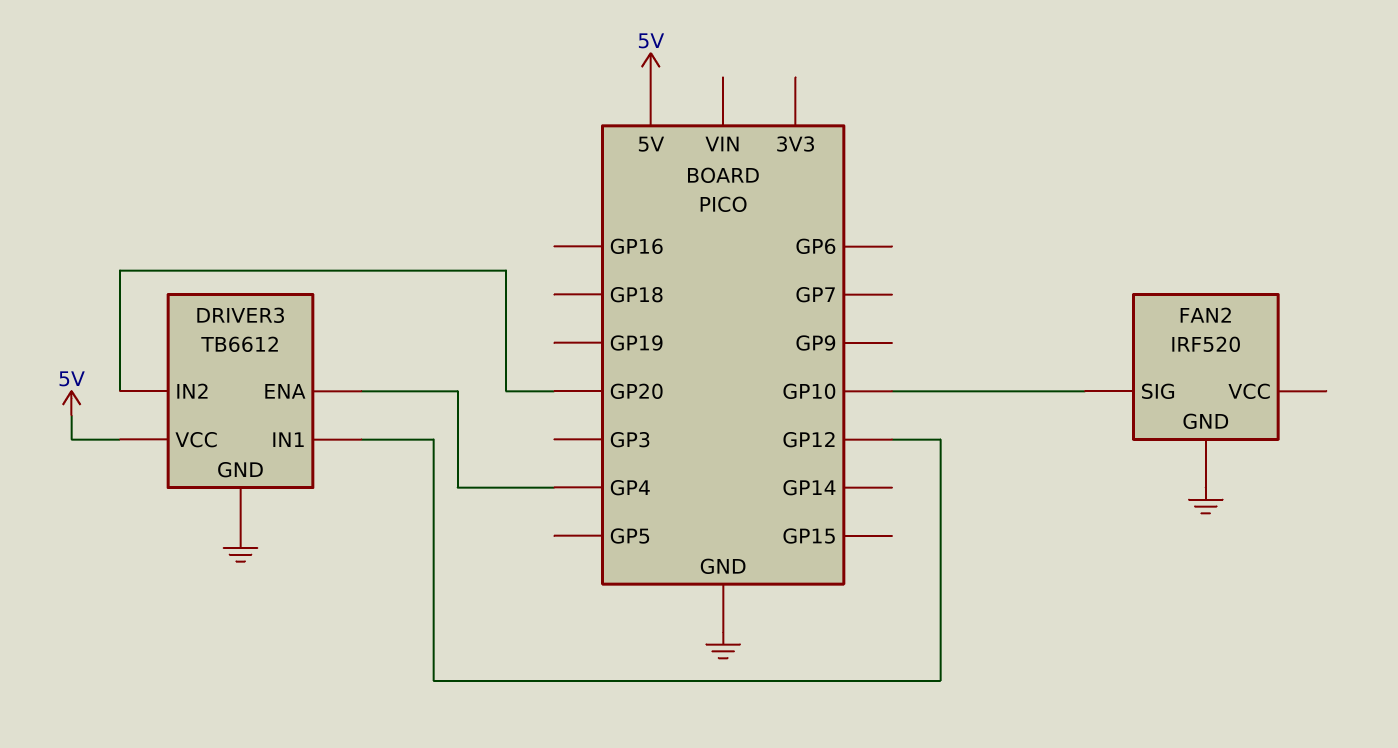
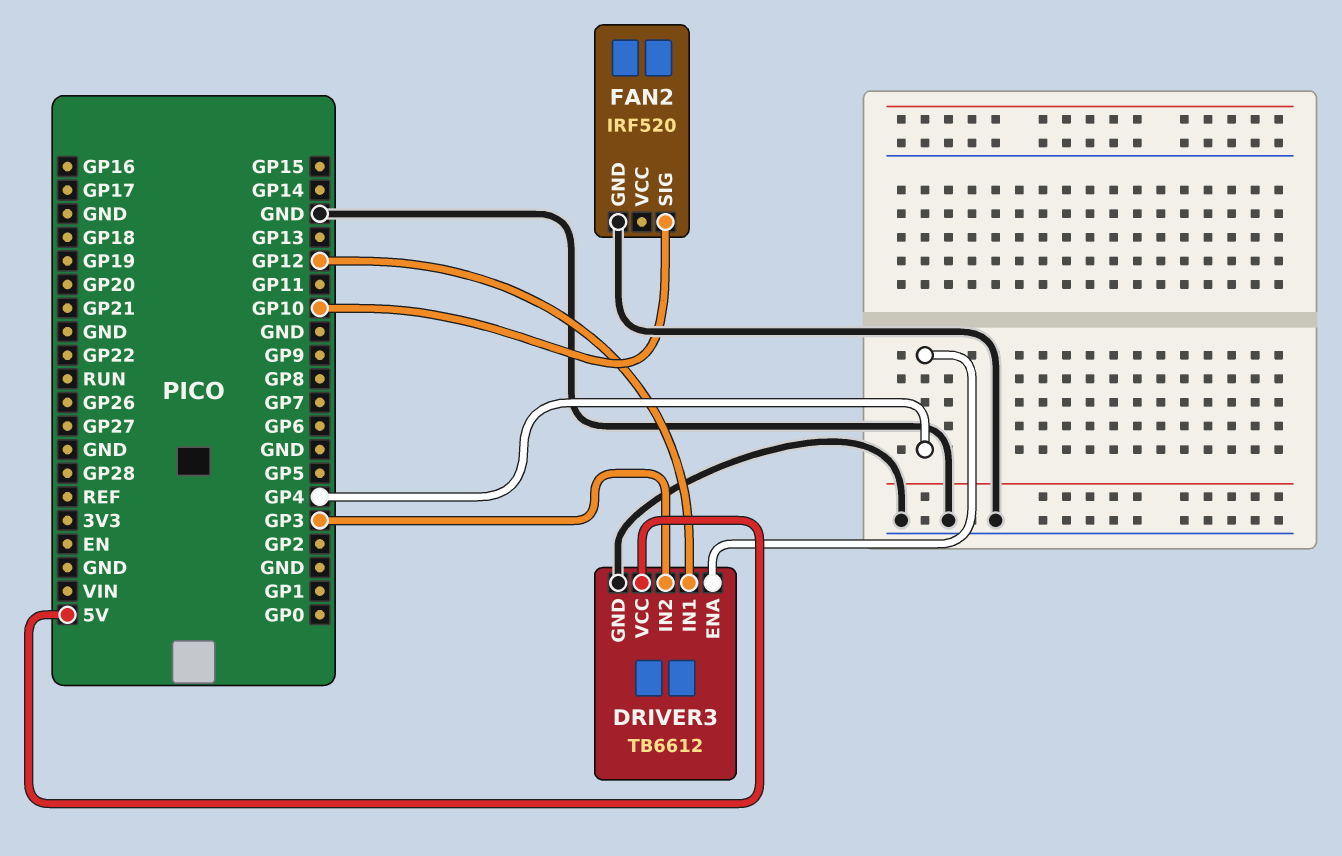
DRIVER3 pin IN2: GP20 -> GP3

